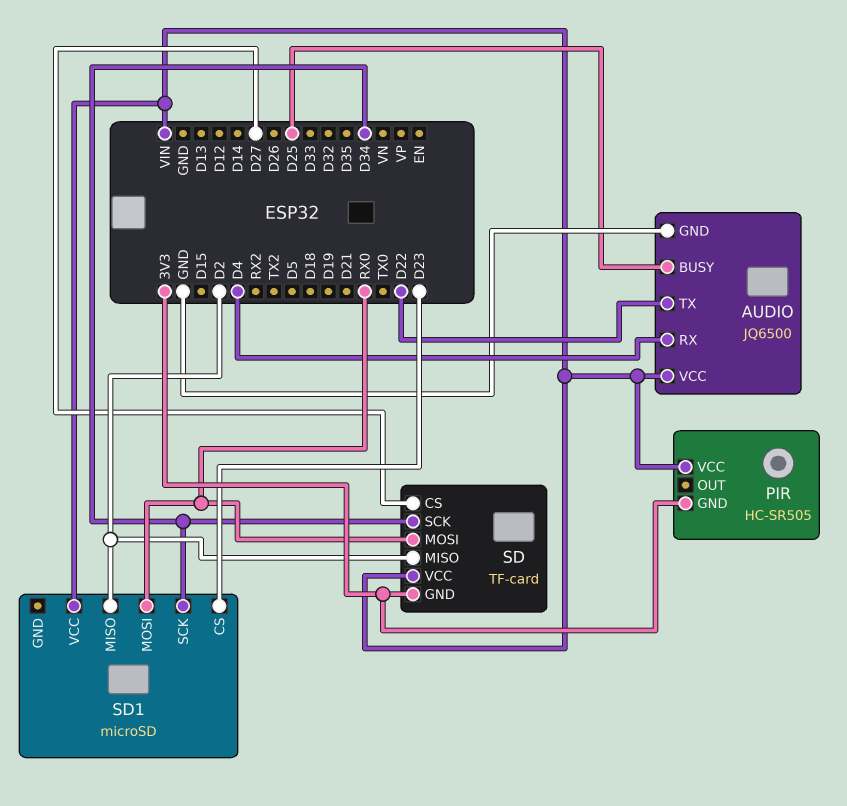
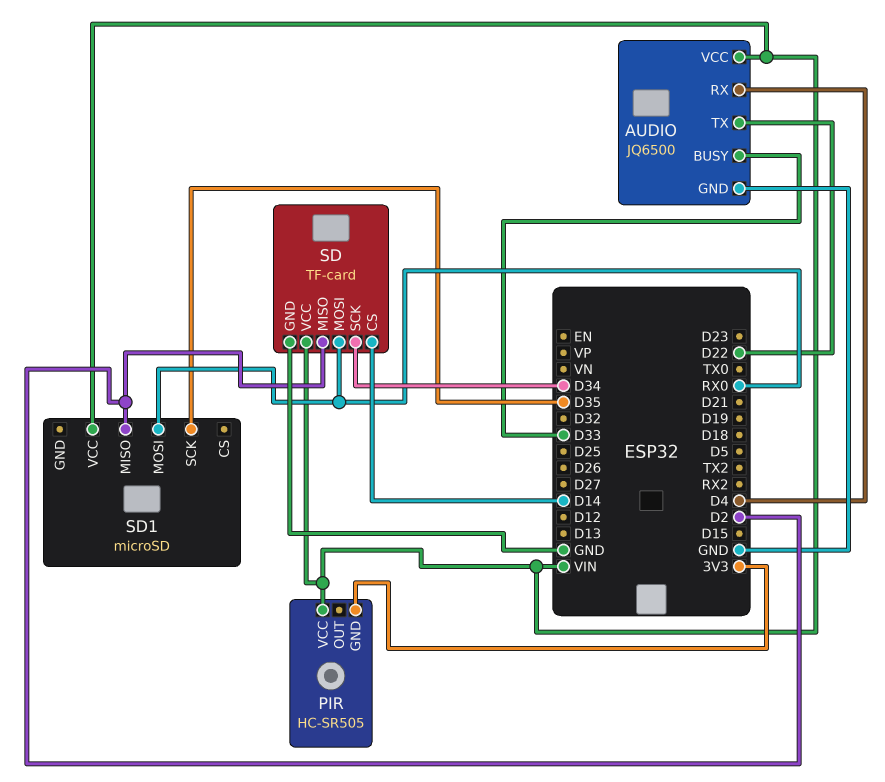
AUDIO pin BUSY: D25 -> D33
SD pin CS: D27 -> D14
SD pin GND: 3V3 -> GND
SD1 pin CS: D23 -> none
SD1 pin SCK: D34 -> D35

